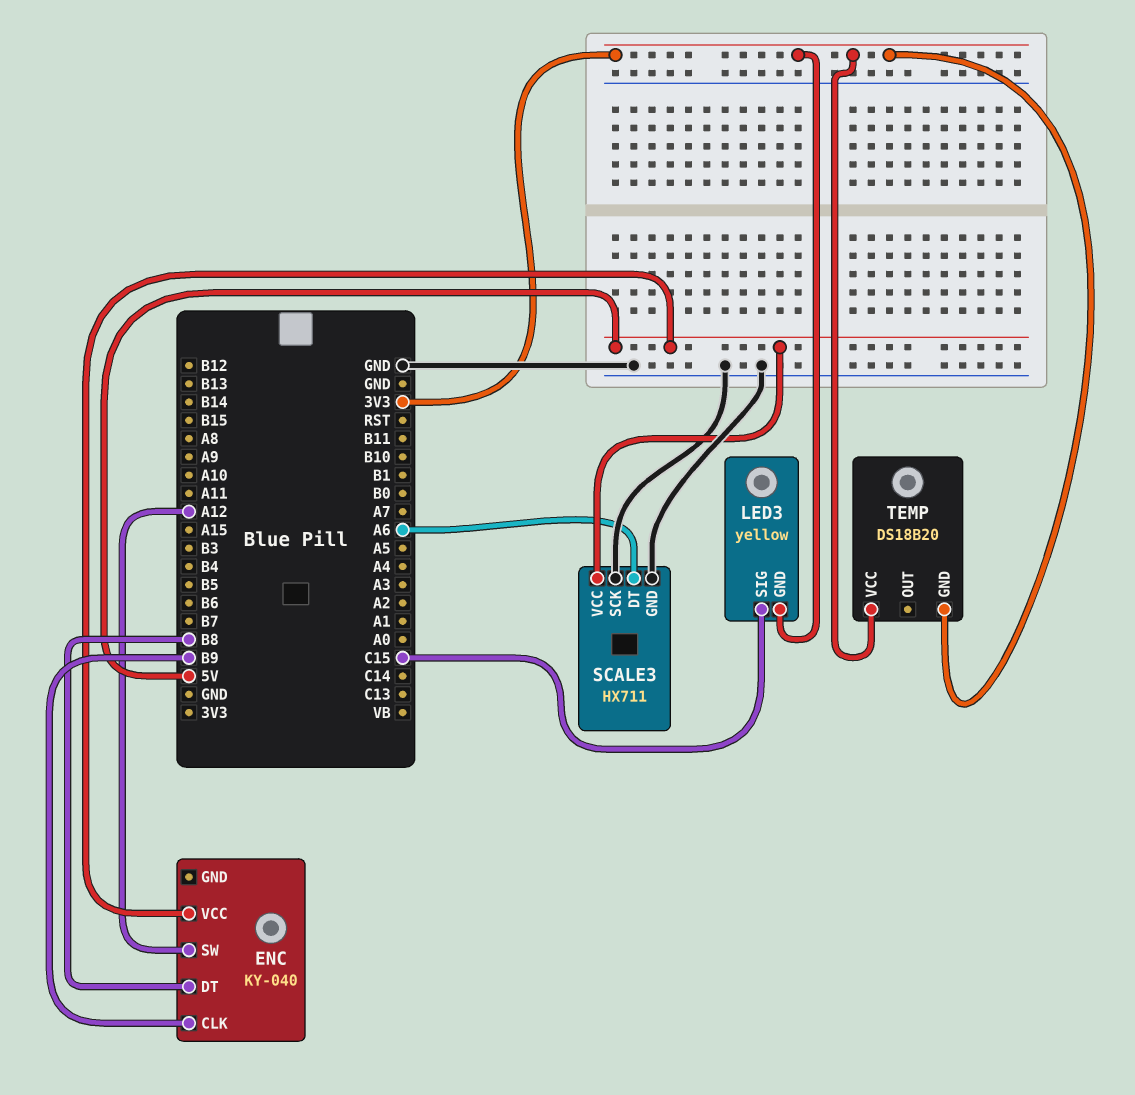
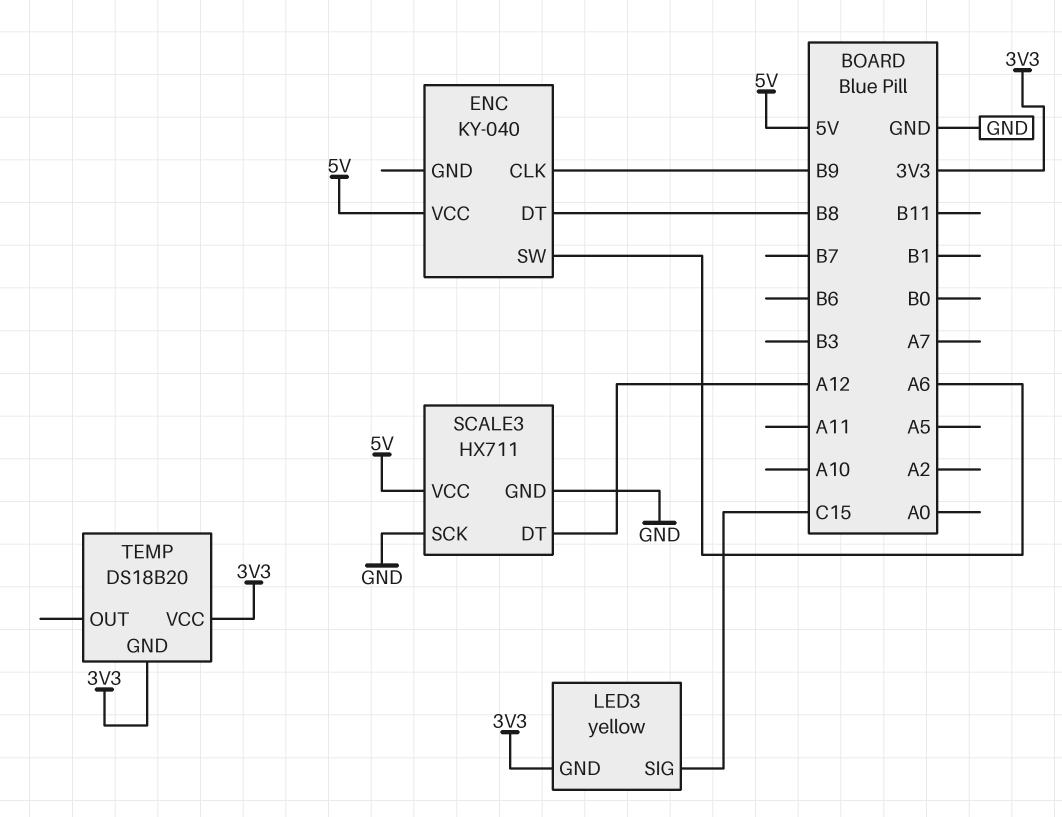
ENC pin SW: A12 -> A6
SCALE3 pin DT: A6 -> A12

